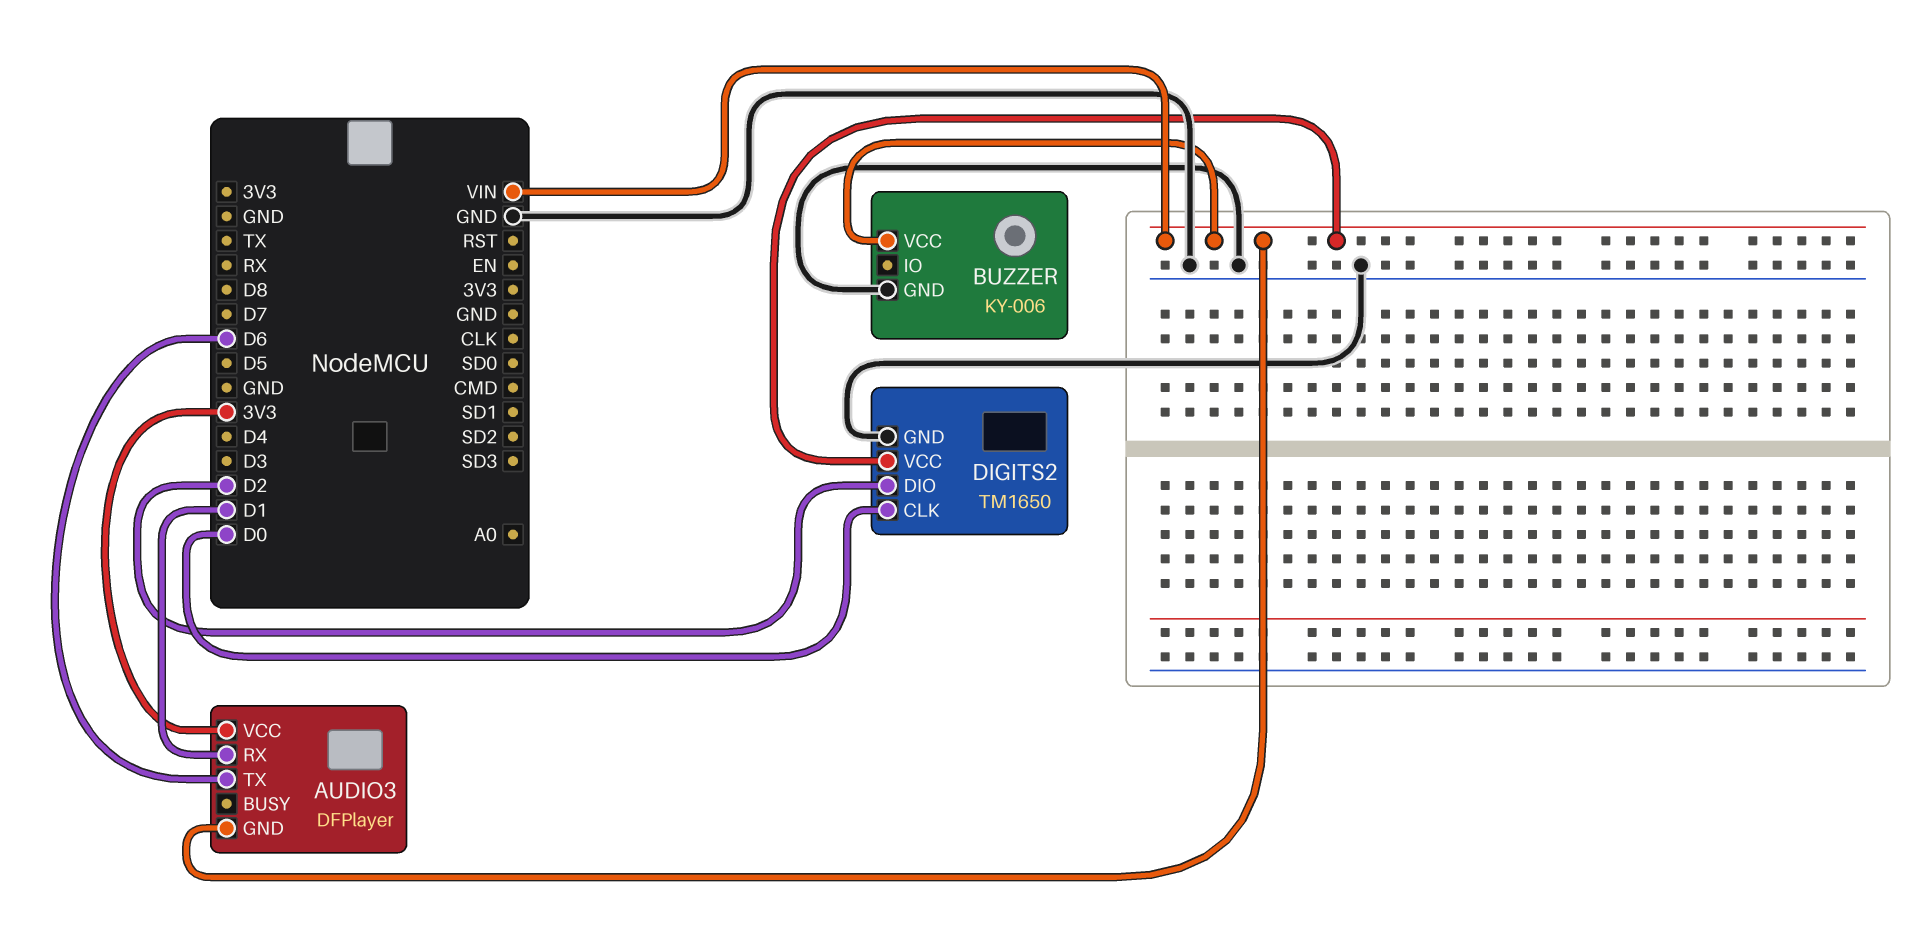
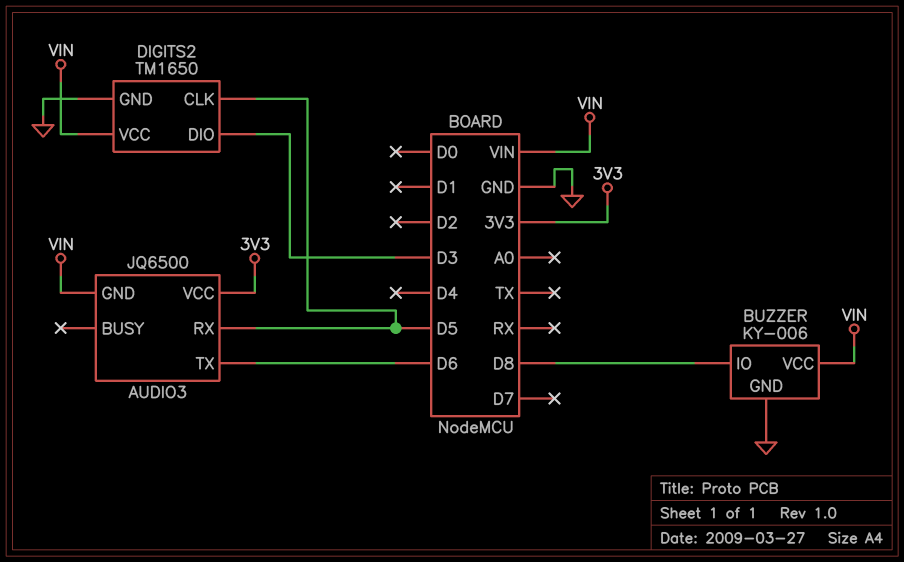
AUDIO3: DFPlayer -> JQ6500
AUDIO3 pin RX: D1 -> D5
BUZZER pin IO: none -> D8
DIGITS2 pin CLK: D0 -> D5
DIGITS2 pin DIO: D2 -> D3

